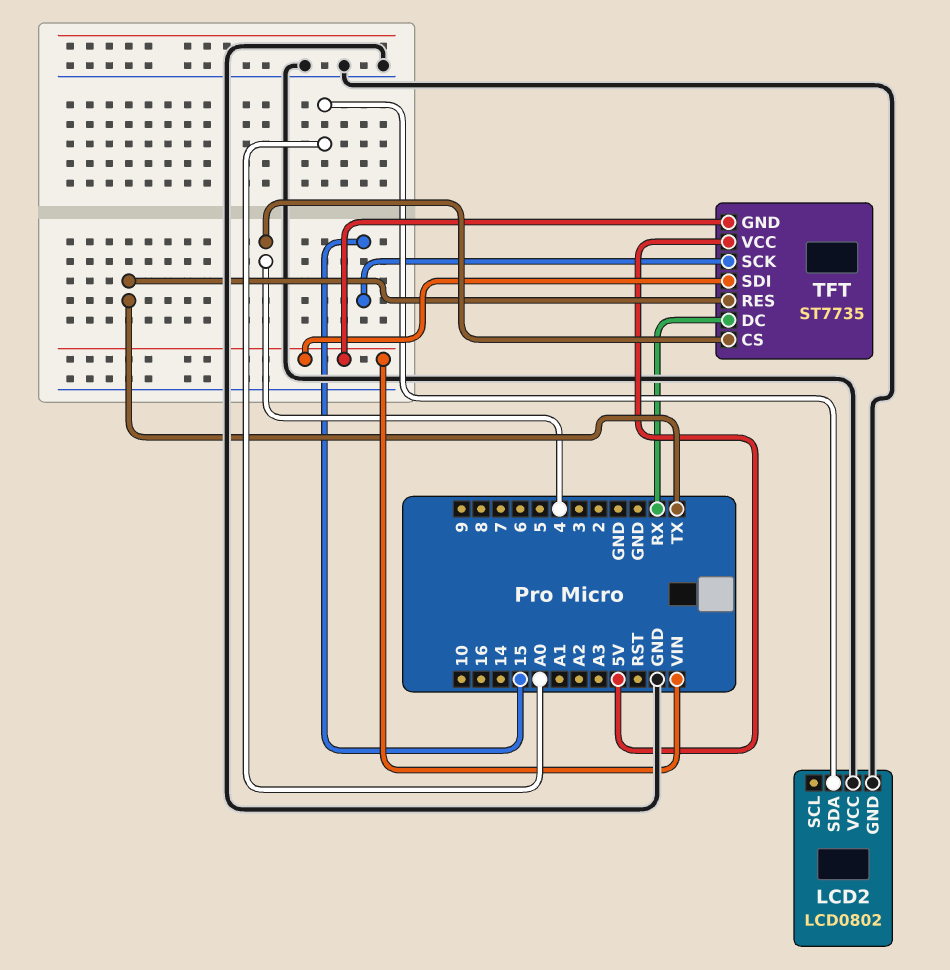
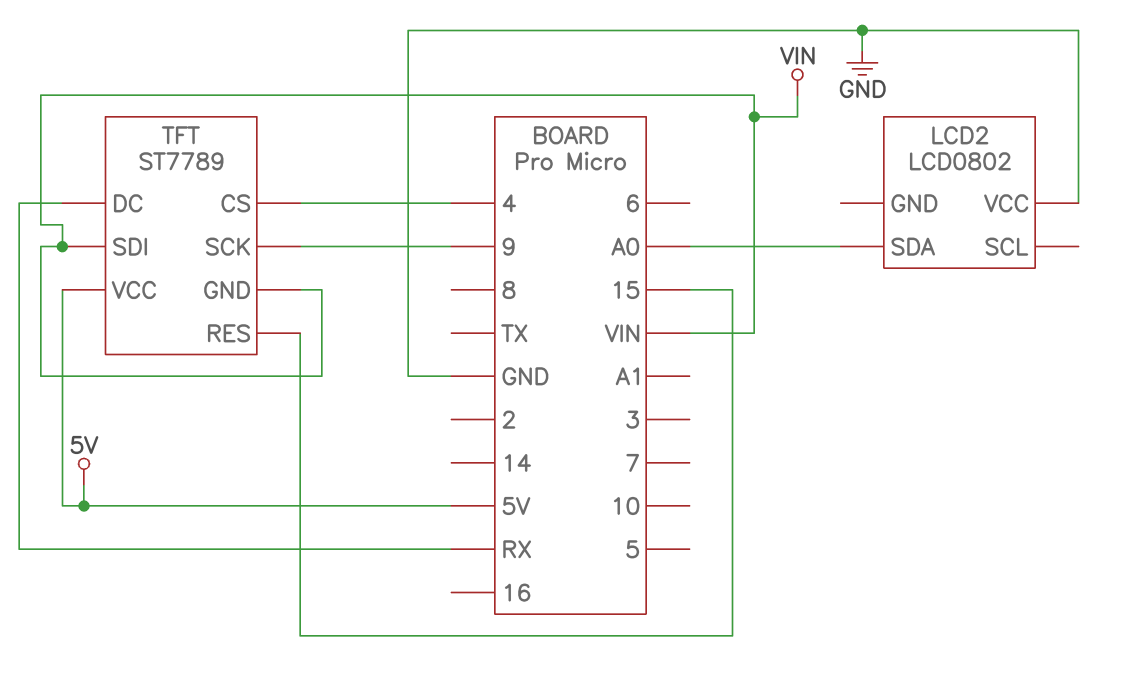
LCD2 pin GND: GND -> none
TFT: ST7735 -> ST7789
TFT pin RES: TX -> 15
TFT pin SCK: 15 -> 9

